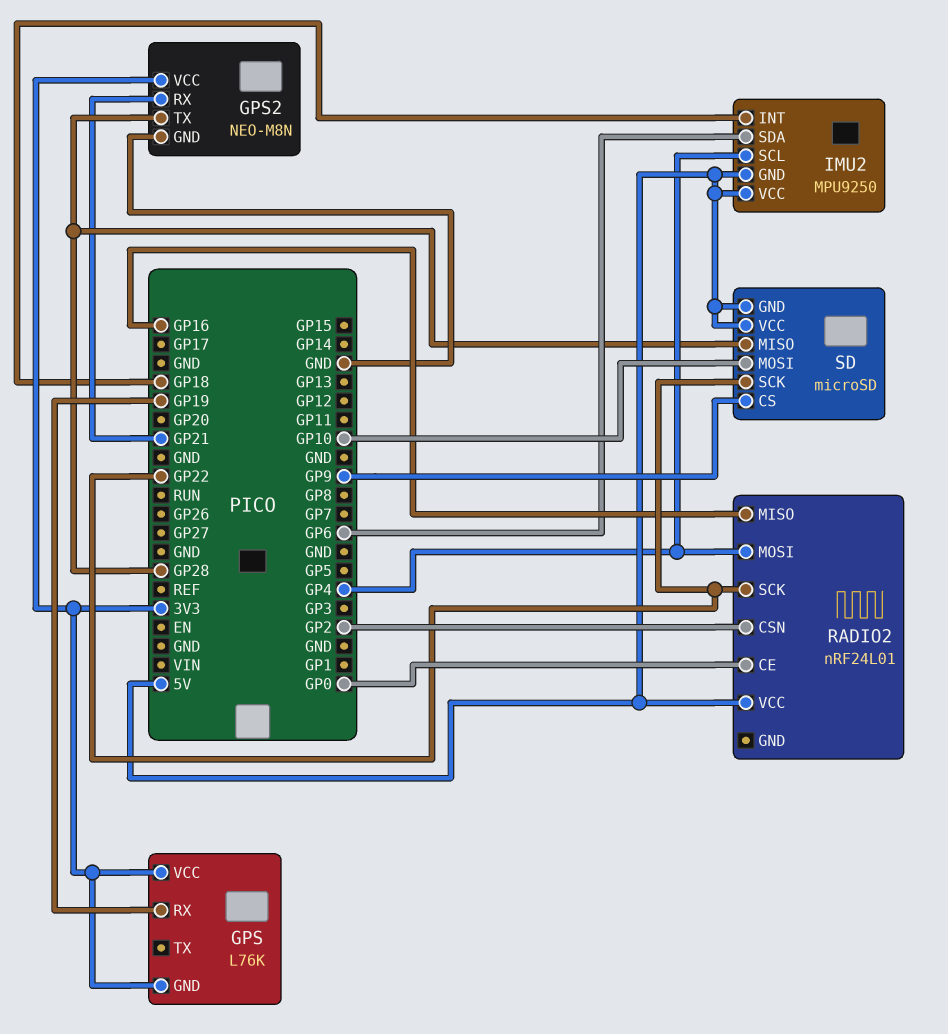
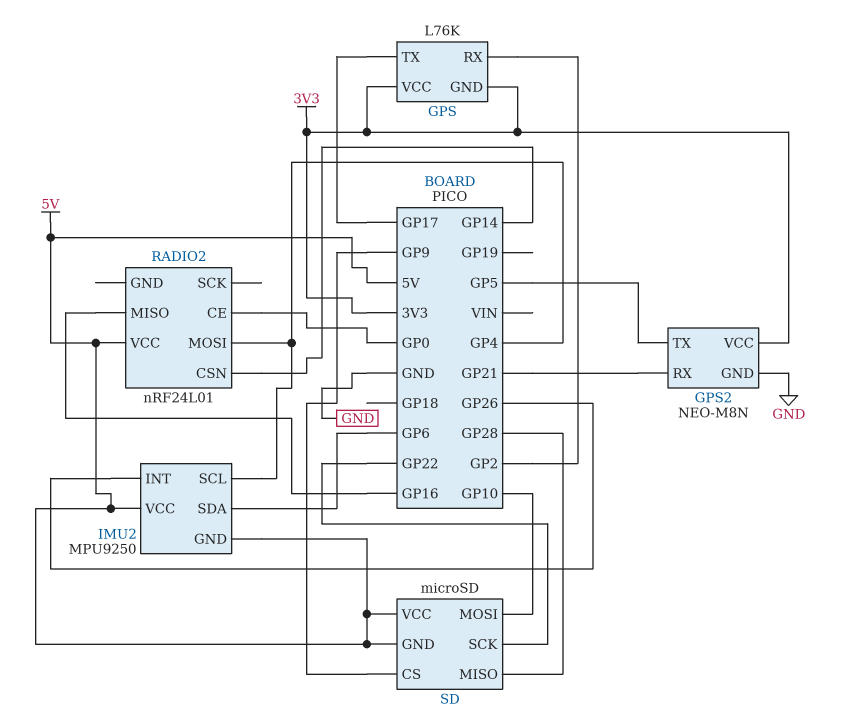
GPS pin RX: GP19 -> GP2
GPS pin TX: none -> GP17
GPS2 pin TX: GP28 -> GP5
IMU2 pin INT: GP18 -> GP26
RADIO2 pin CSN: GP2 -> GP14
RADIO2 pin SCK: GP22 -> none

